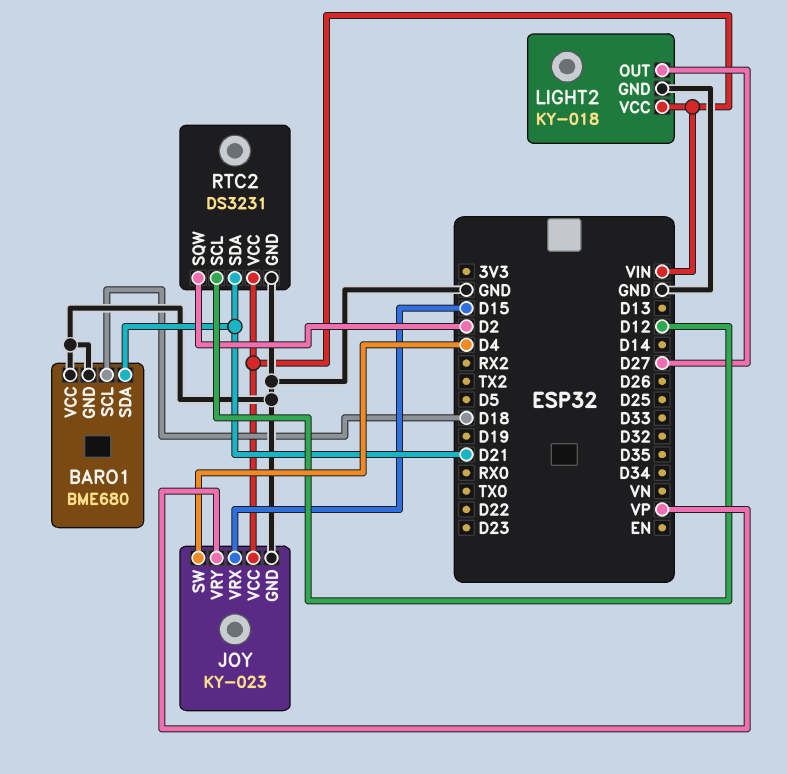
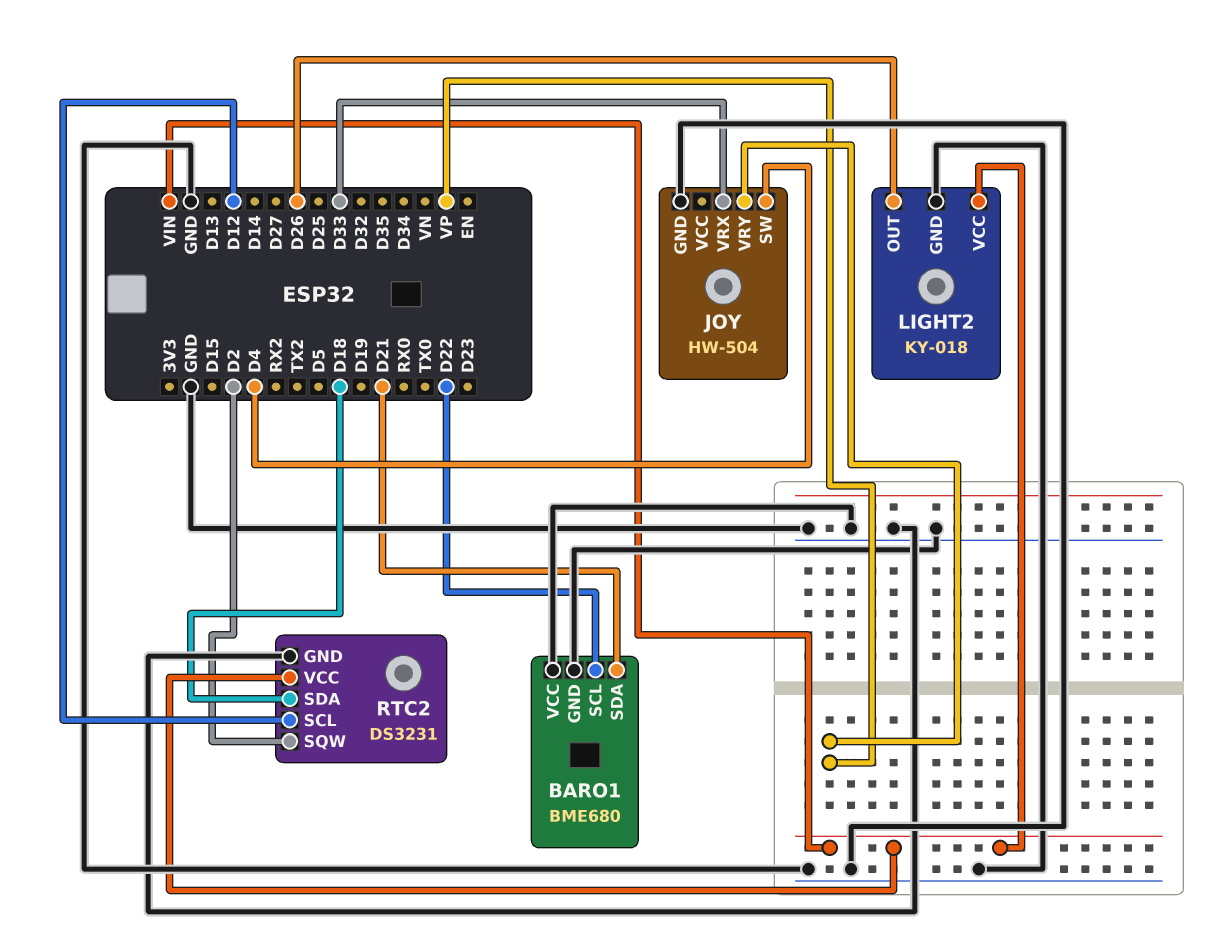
BARO1 pin SCL: D18 -> D22
JOY: KY-023 -> HW-504
JOY pin VCC: VIN -> none
JOY pin VRX: D15 -> D33
LIGHT2 pin OUT: D27 -> D26
RTC2 pin SDA: D21 -> D18

